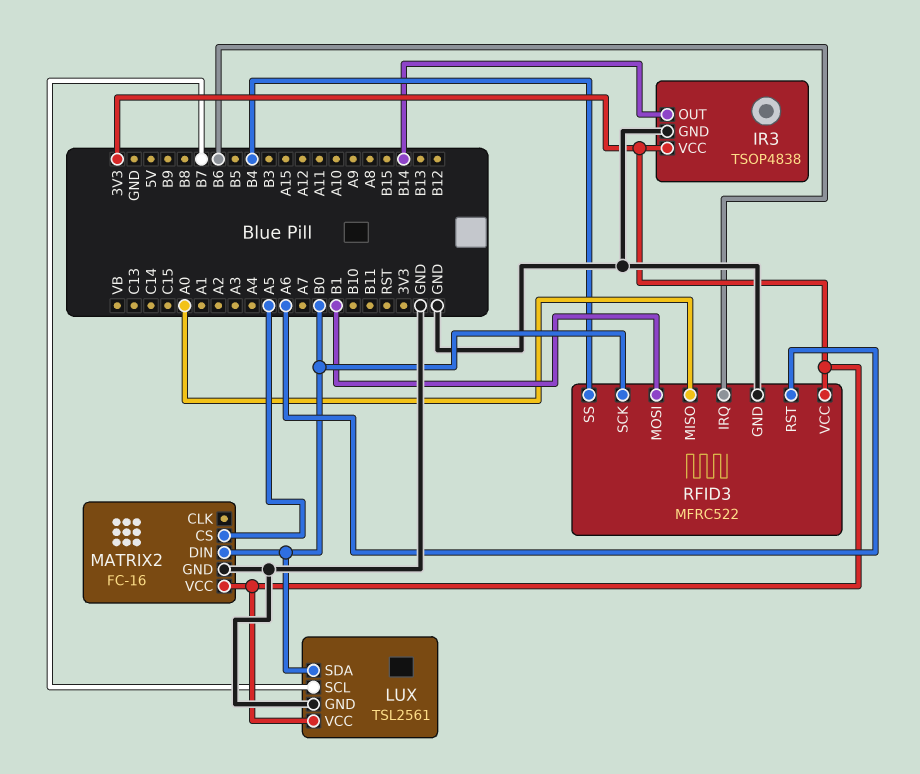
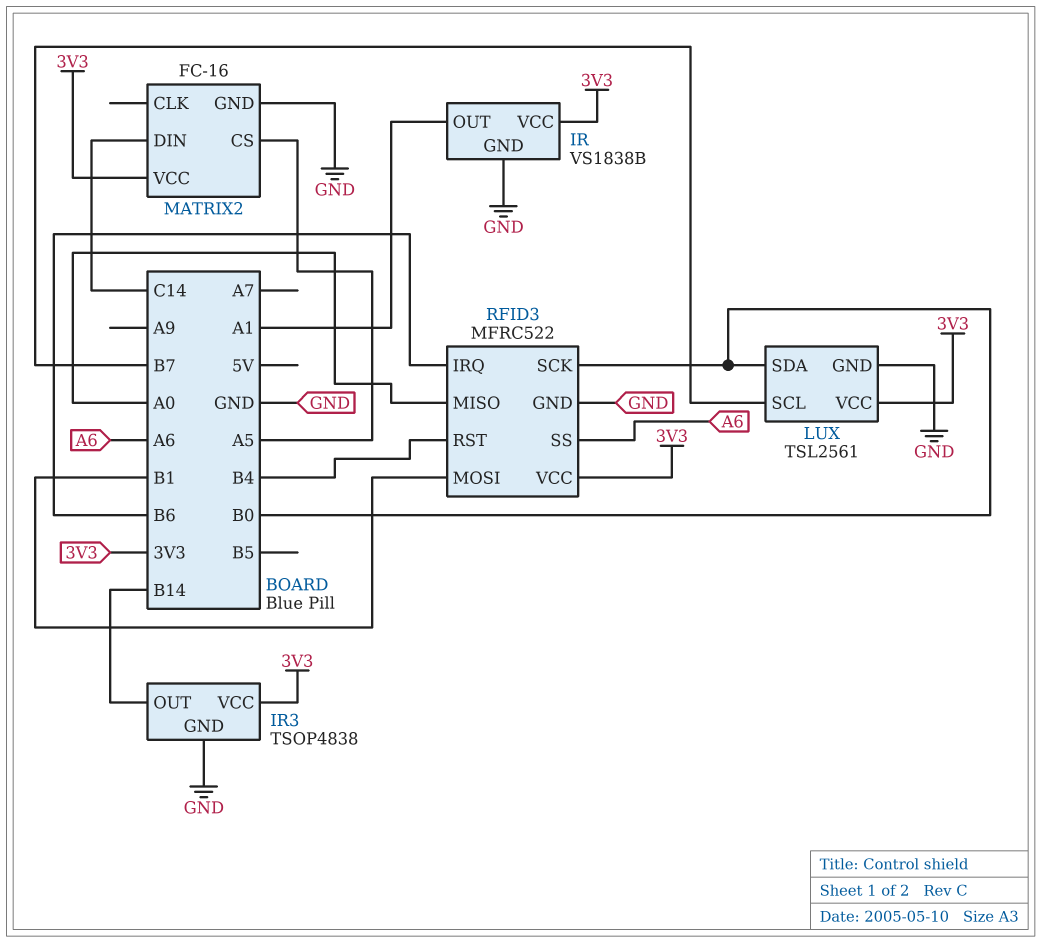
IR: none -> VS1838B
IR pin GND: none -> GND
IR pin OUT: none -> A1
IR pin VCC: none -> 3V3
MATRIX2 pin DIN: B0 -> C14
RFID3 pin RST: A6 -> B4
RFID3 pin SS: B4 -> A6

